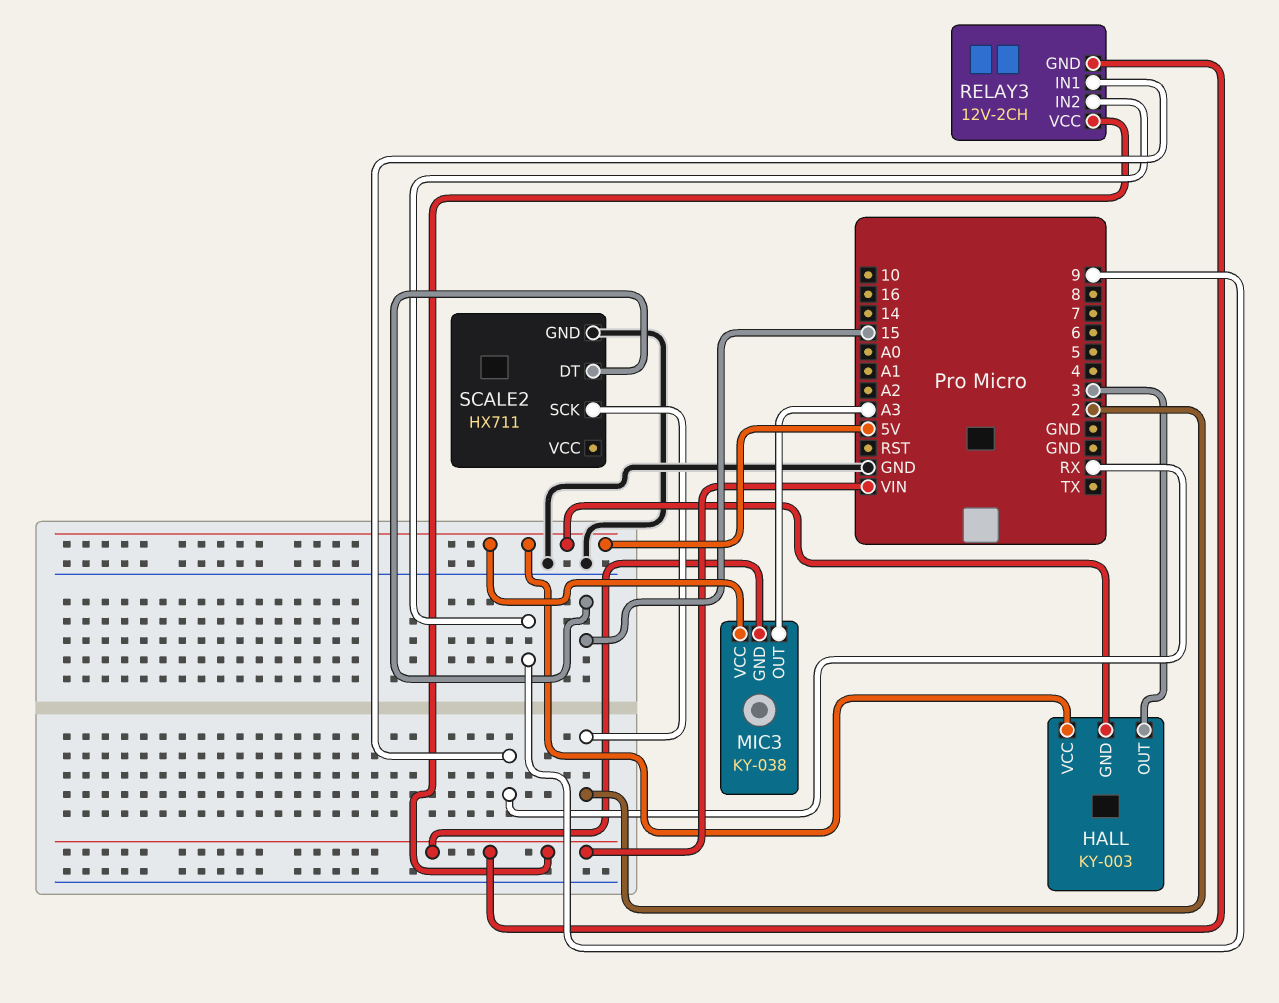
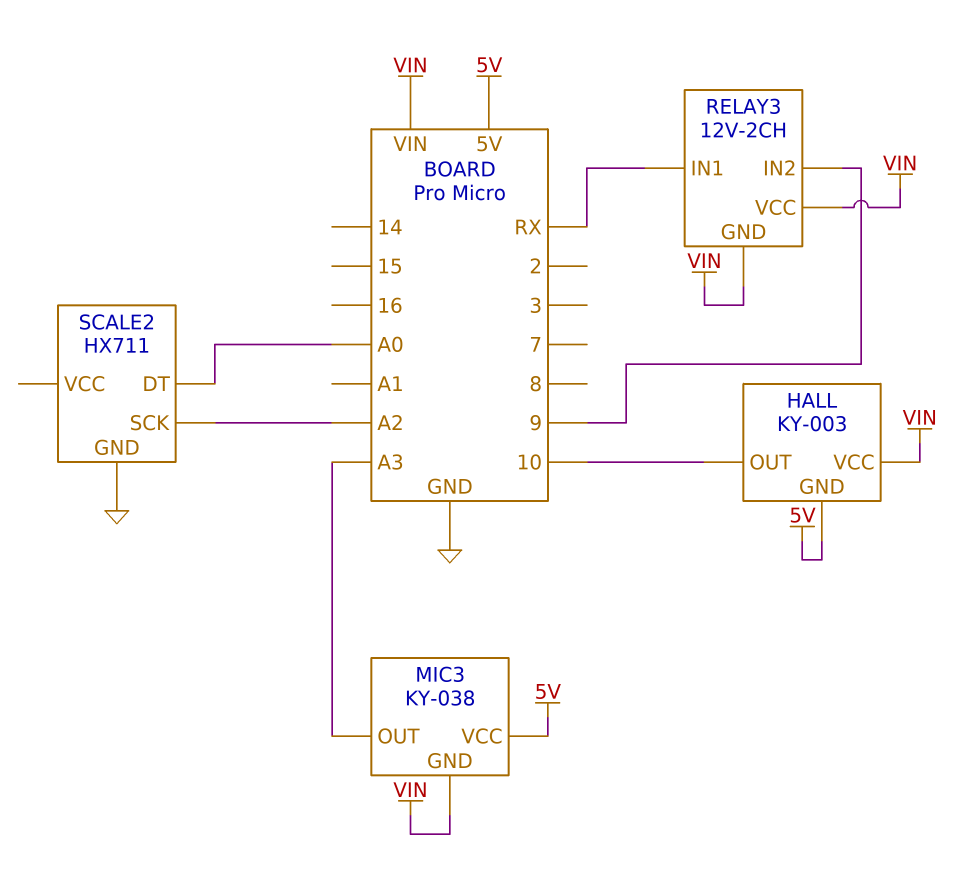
HALL pin OUT: 3 -> 10
HALL pin VCC: 5V -> VIN
SCALE2 pin DT: 15 -> A0
SCALE2 pin SCK: 2 -> A2

